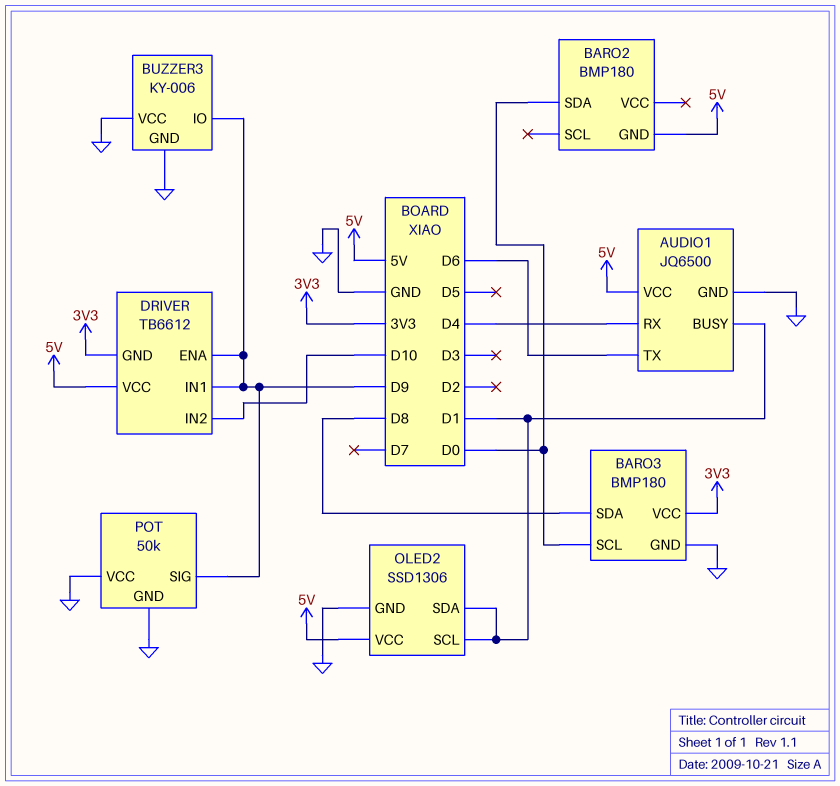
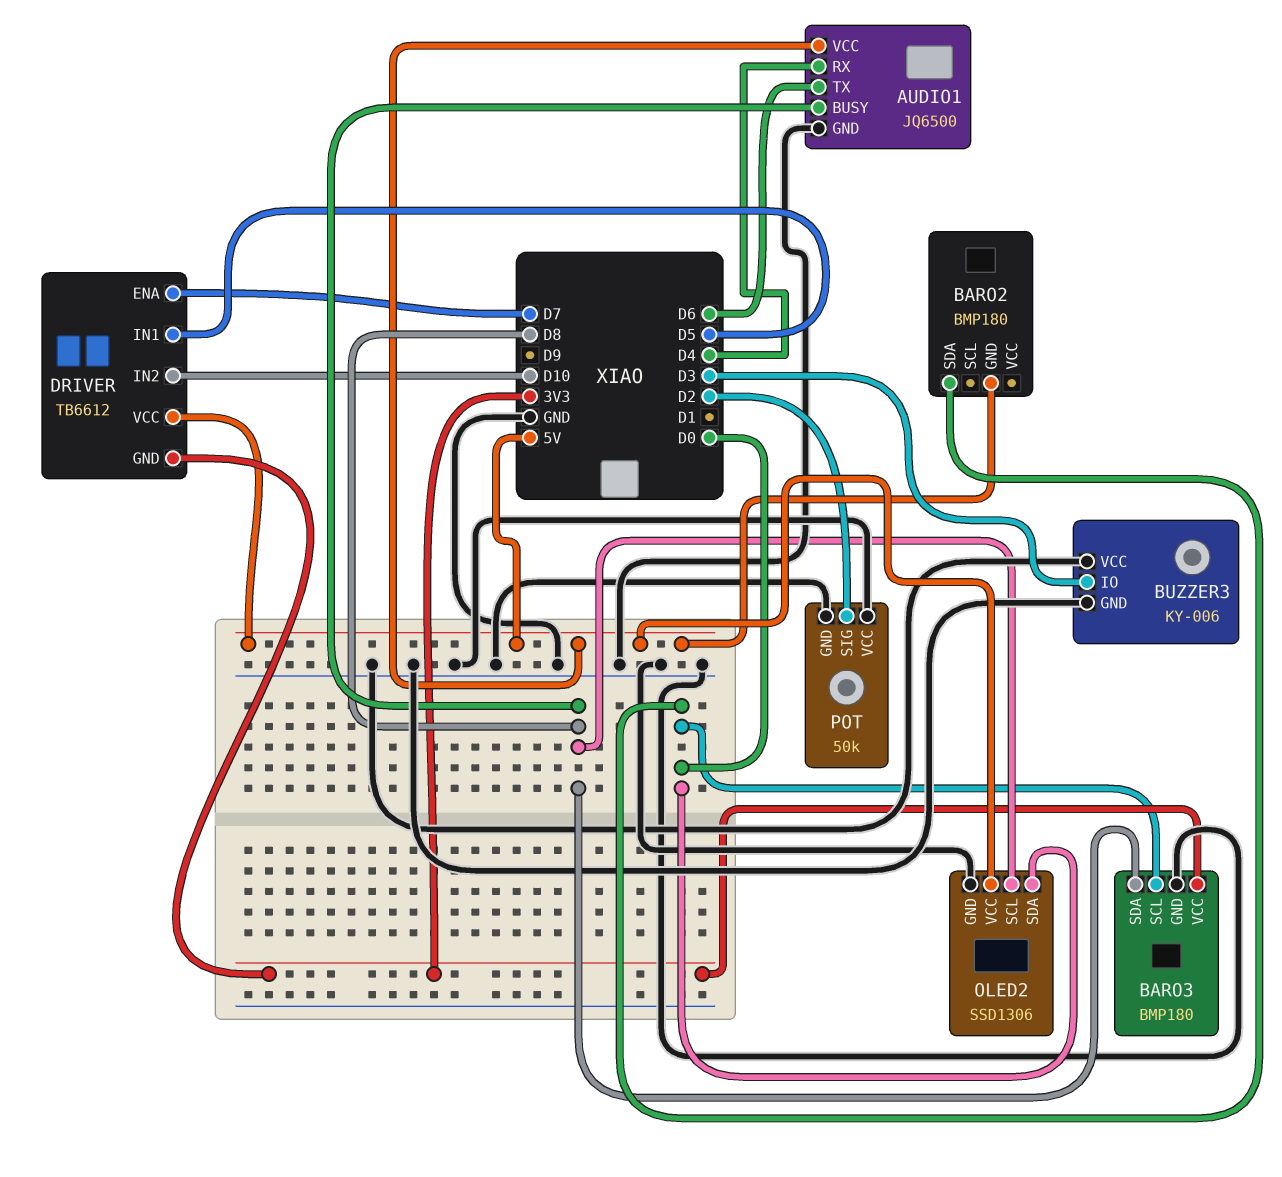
AUDIO1 pin BUSY: D1 -> D8
BUZZER3 pin IO: D9 -> D3
DRIVER pin ENA: D9 -> D7
DRIVER pin IN1: D9 -> D5
OLED2 pin SCL: D1 -> D8
OLED2 pin SDA: D1 -> D0
POT pin SIG: D9 -> D2

